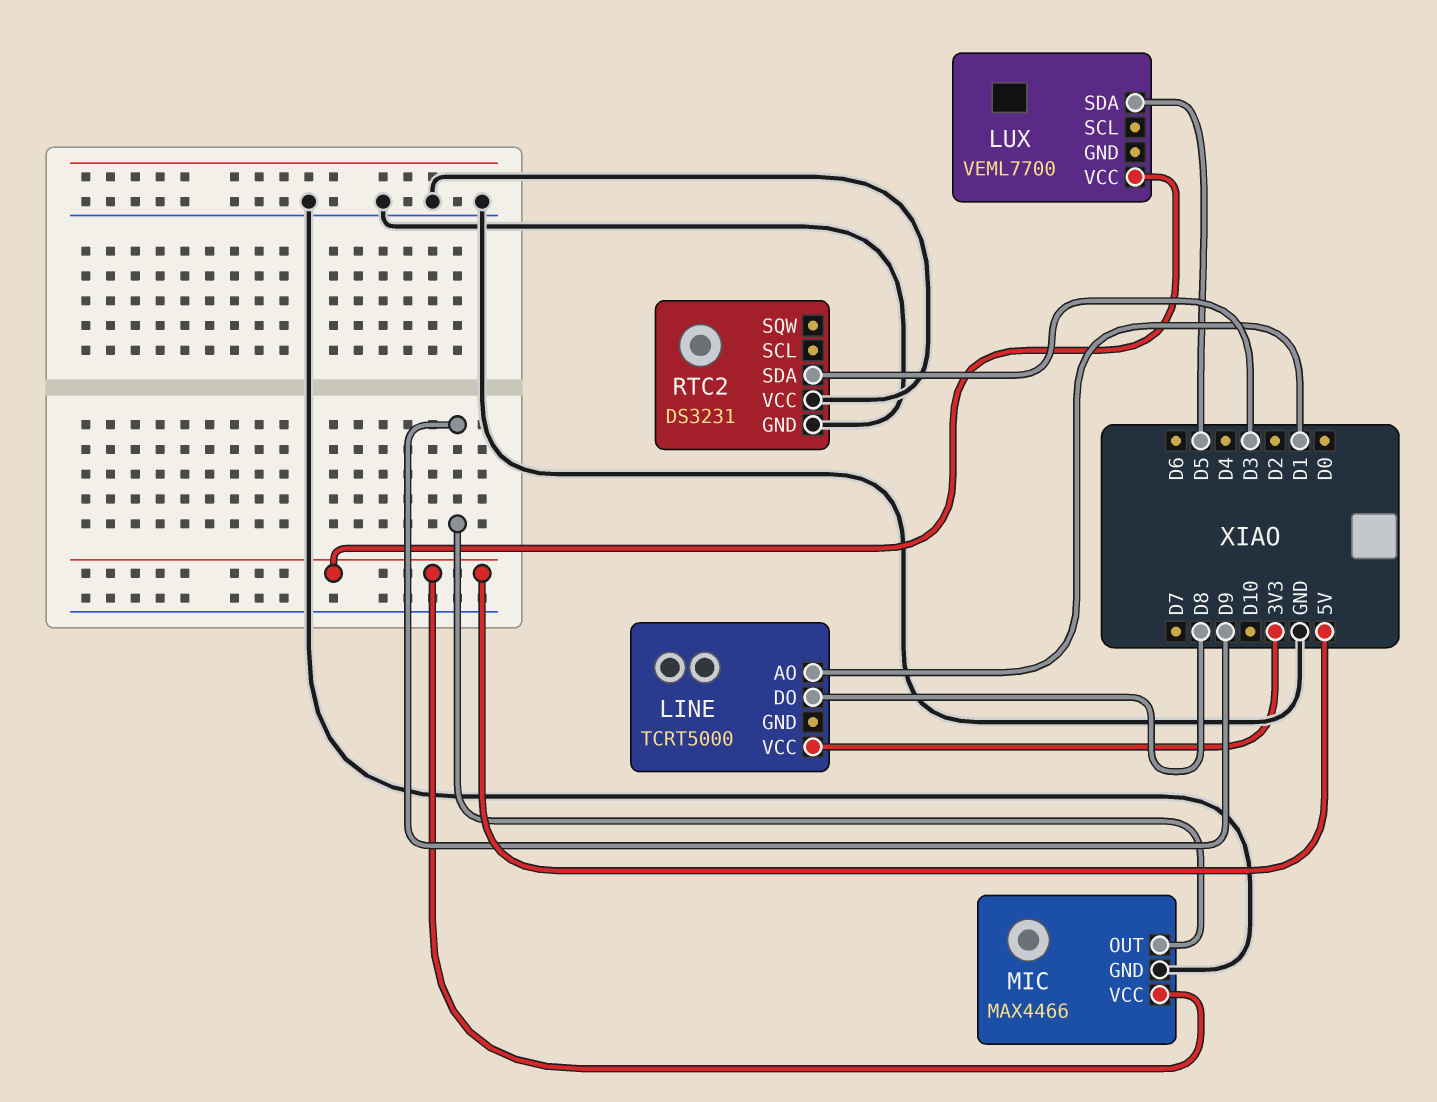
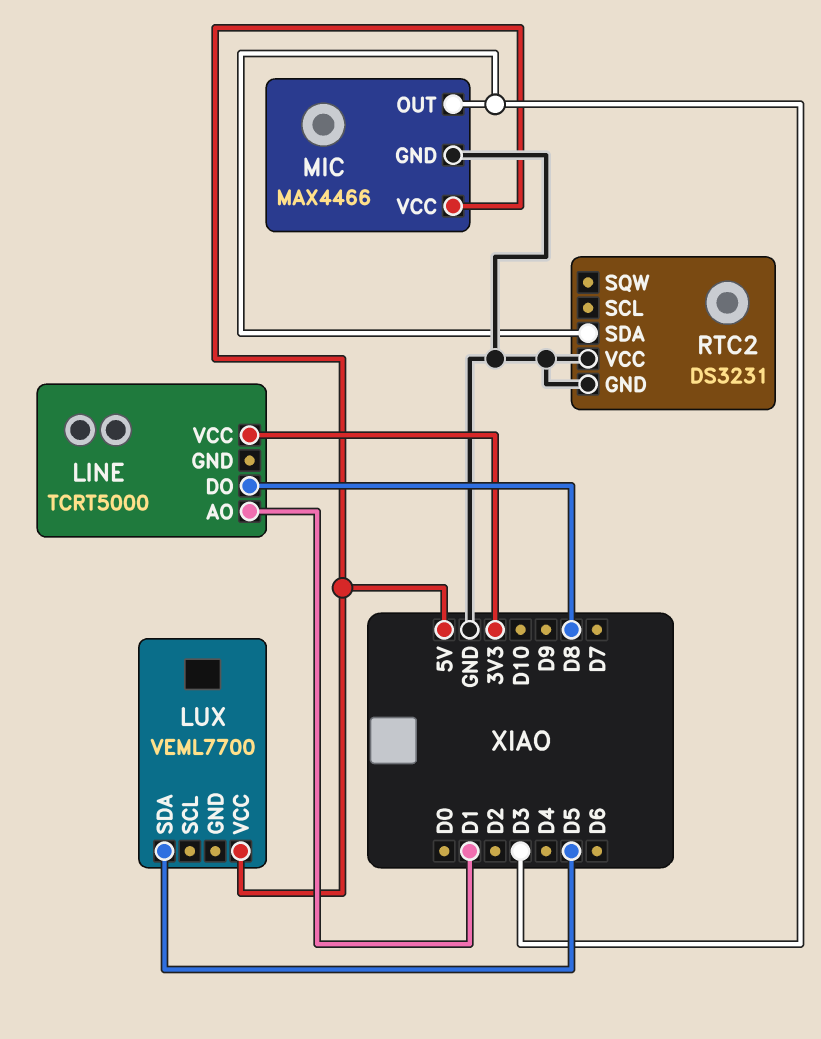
MIC pin OUT: D9 -> D3

